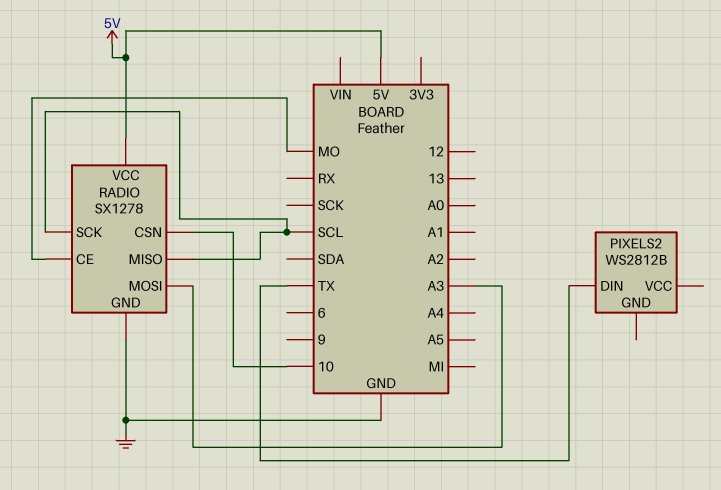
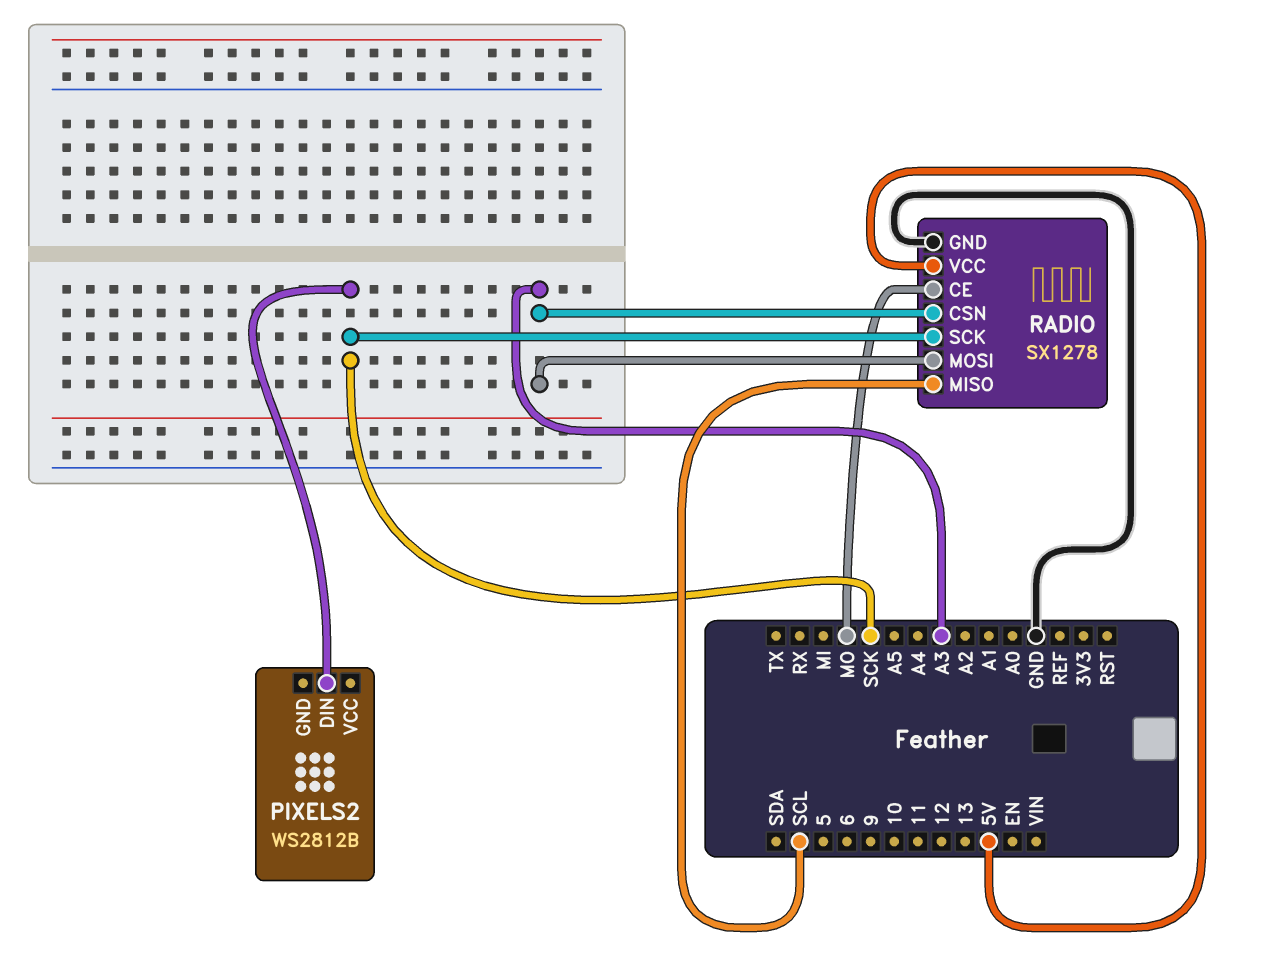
PIXELS2 pin DIN: TX -> SCK
RADIO pin CSN: 10 -> A3
RADIO pin SCK: SCL -> SCK

